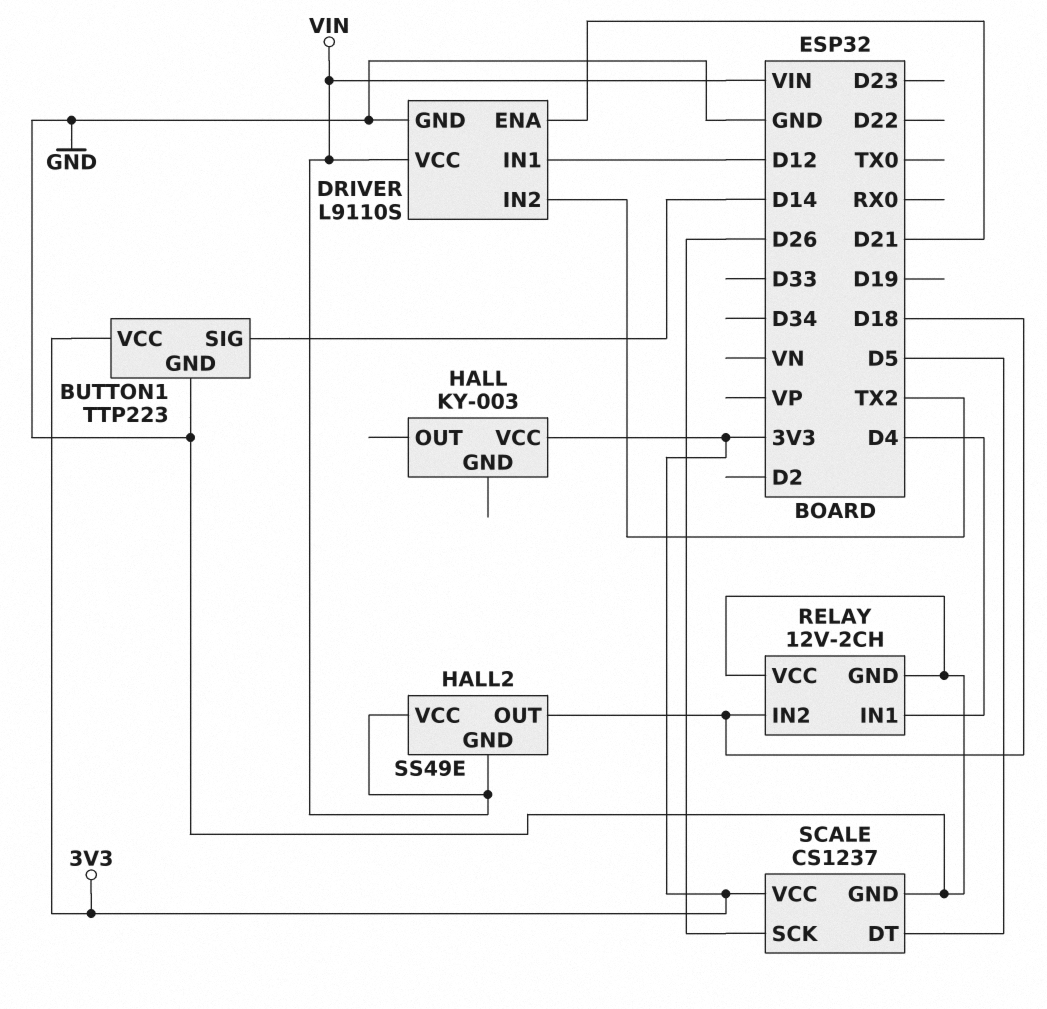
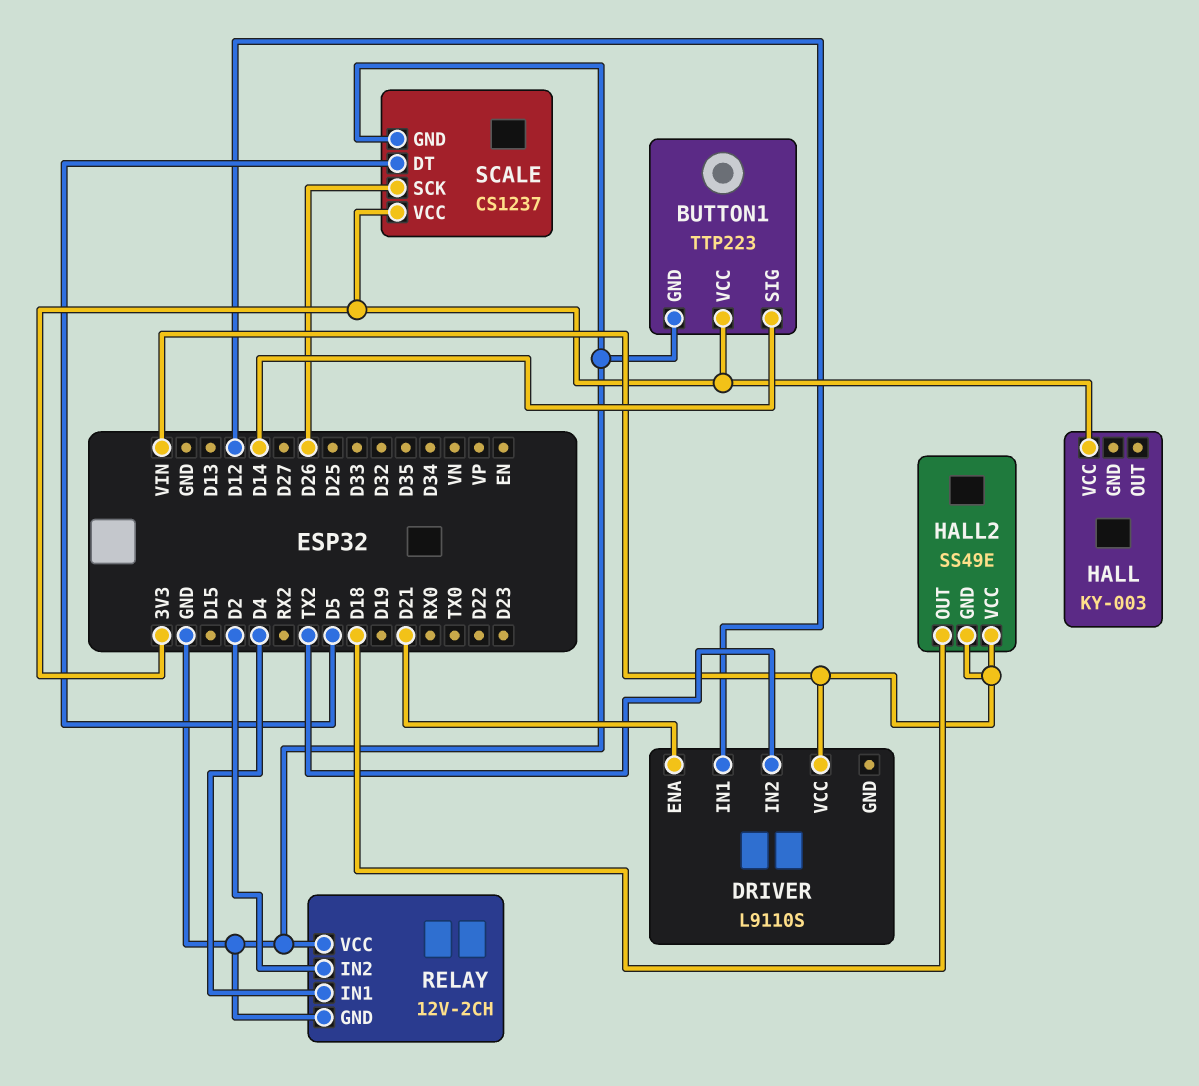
DRIVER pin GND: GND -> none
RELAY pin IN2: D18 -> D2

